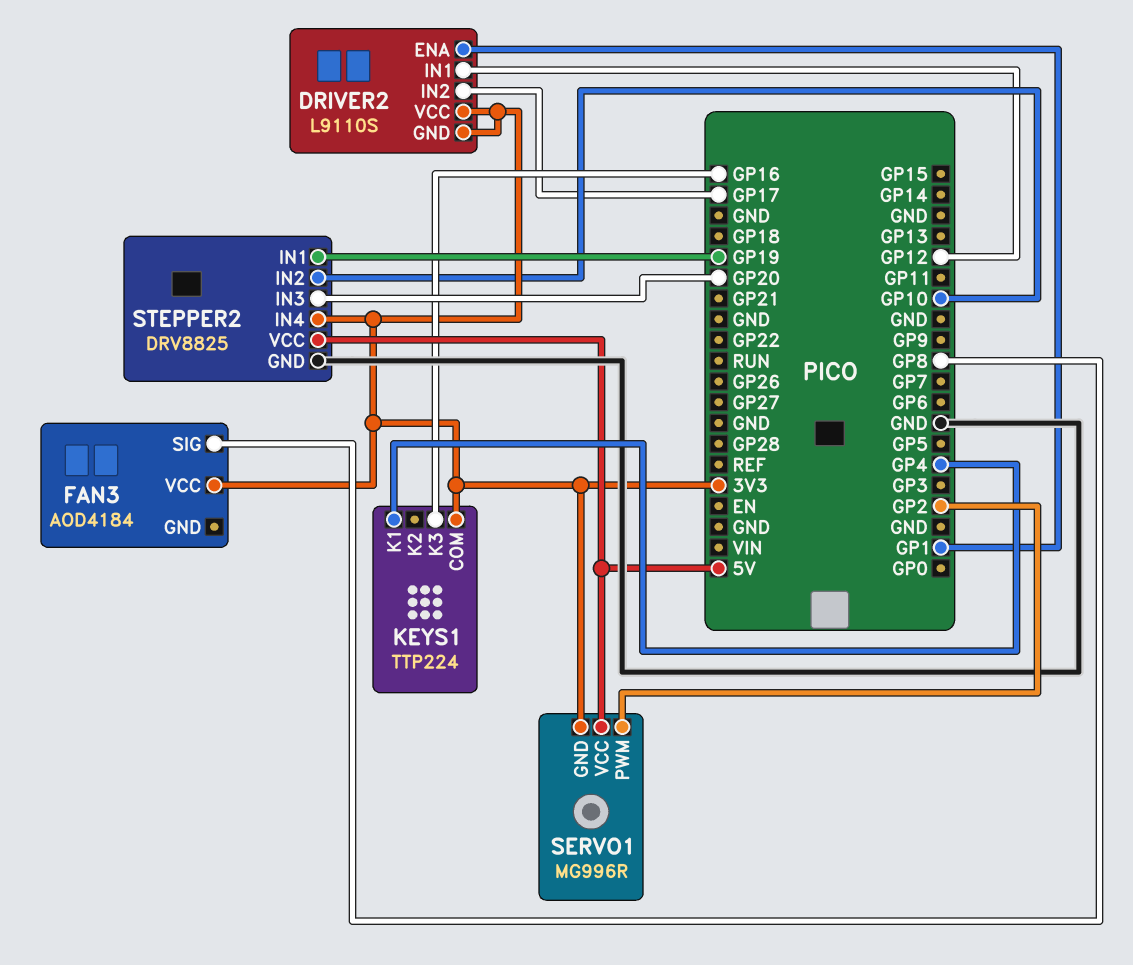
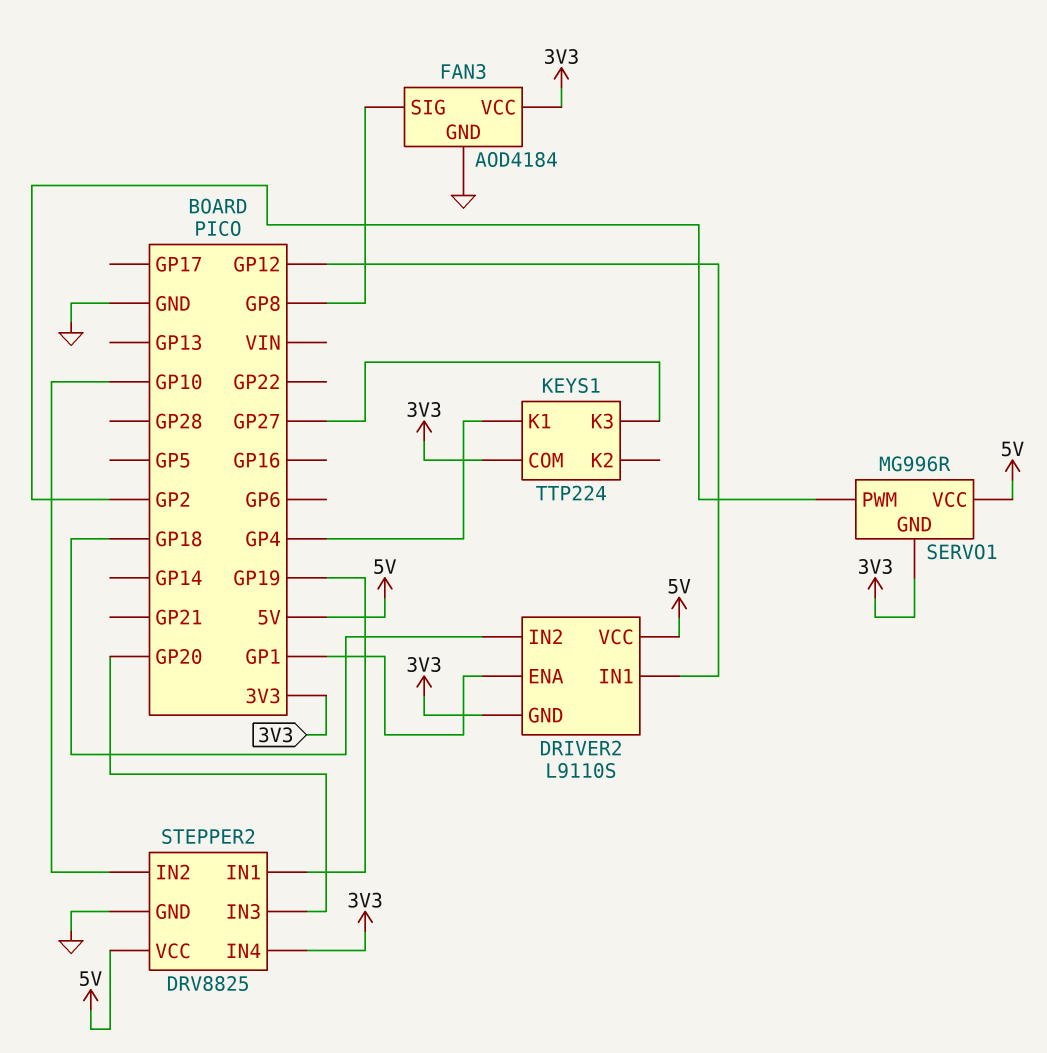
DRIVER2 pin IN2: GP17 -> GP18
DRIVER2 pin VCC: 3V3 -> 5V
FAN3 pin GND: none -> GND
KEYS1 pin K3: GP16 -> GP27

